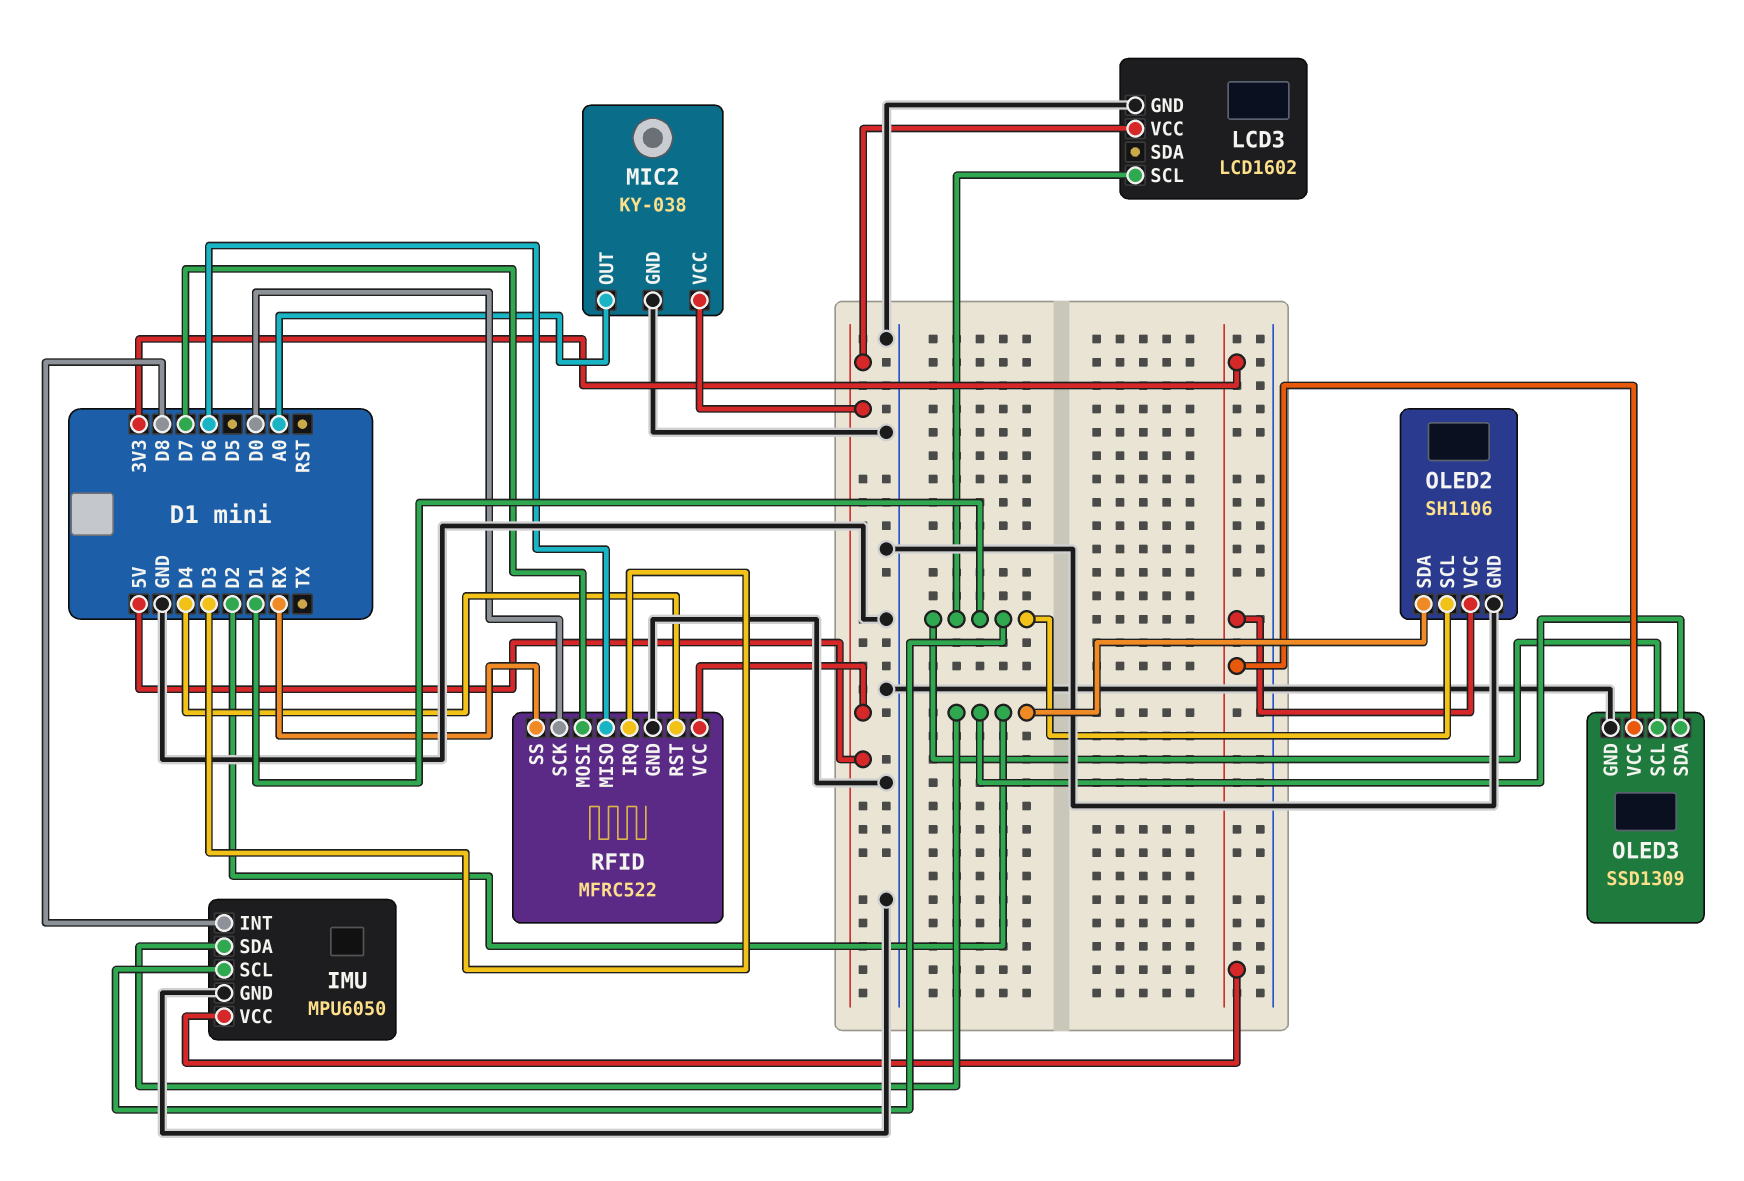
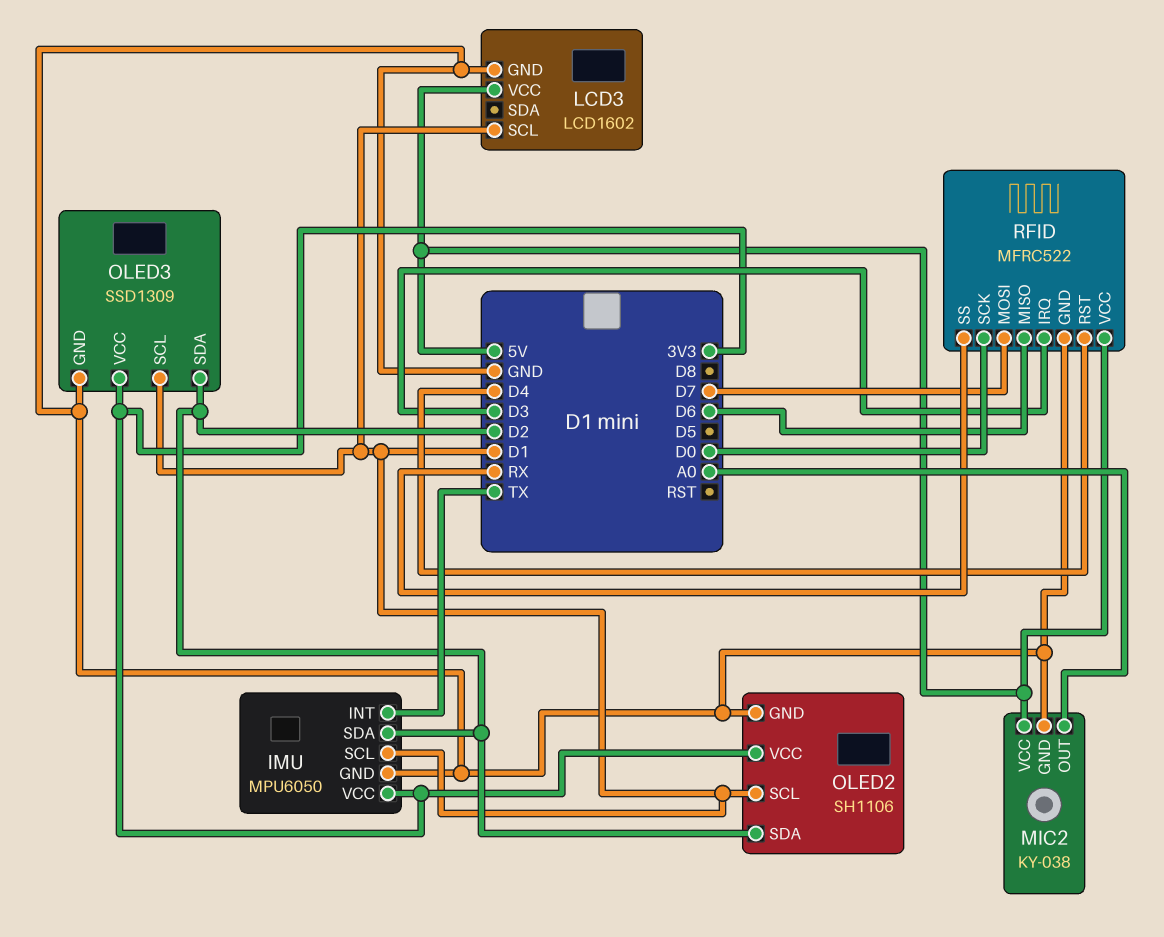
IMU pin INT: D8 -> TX

